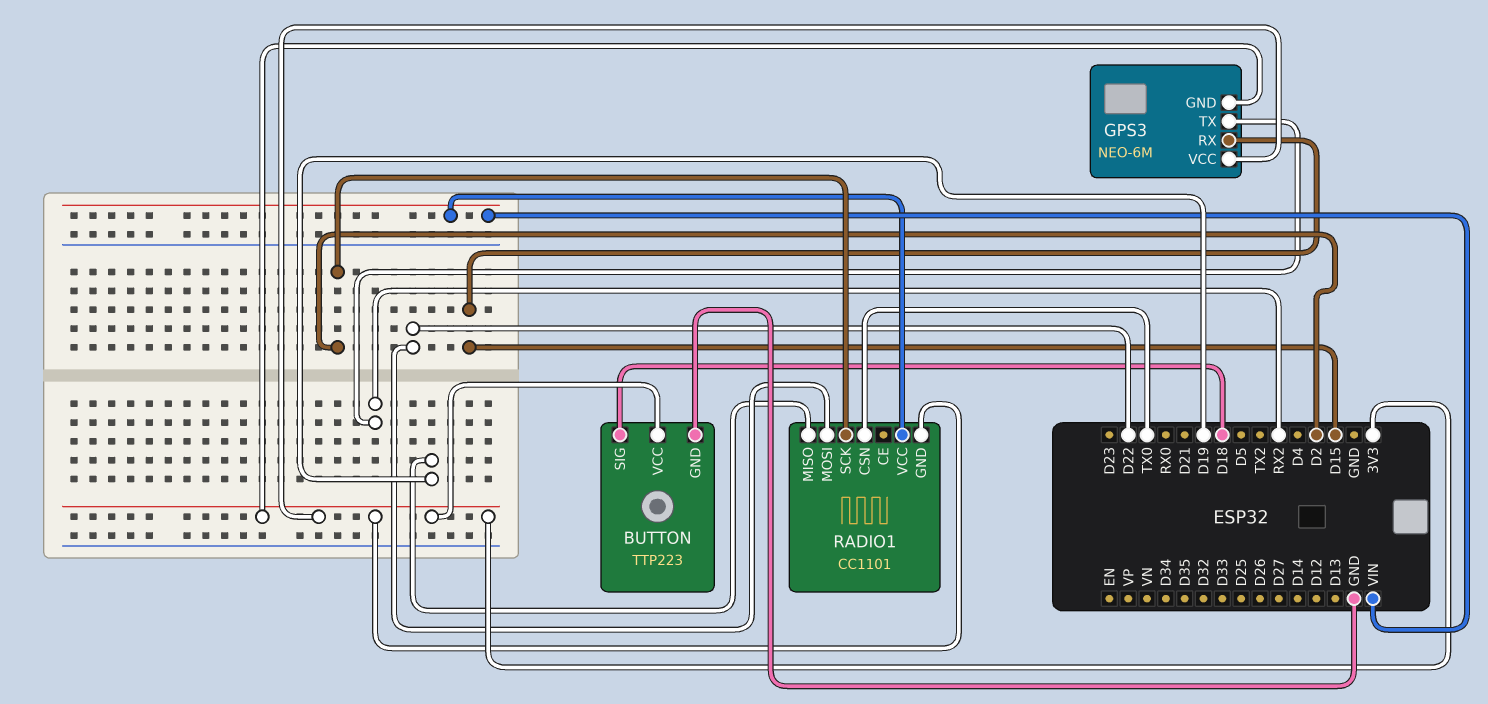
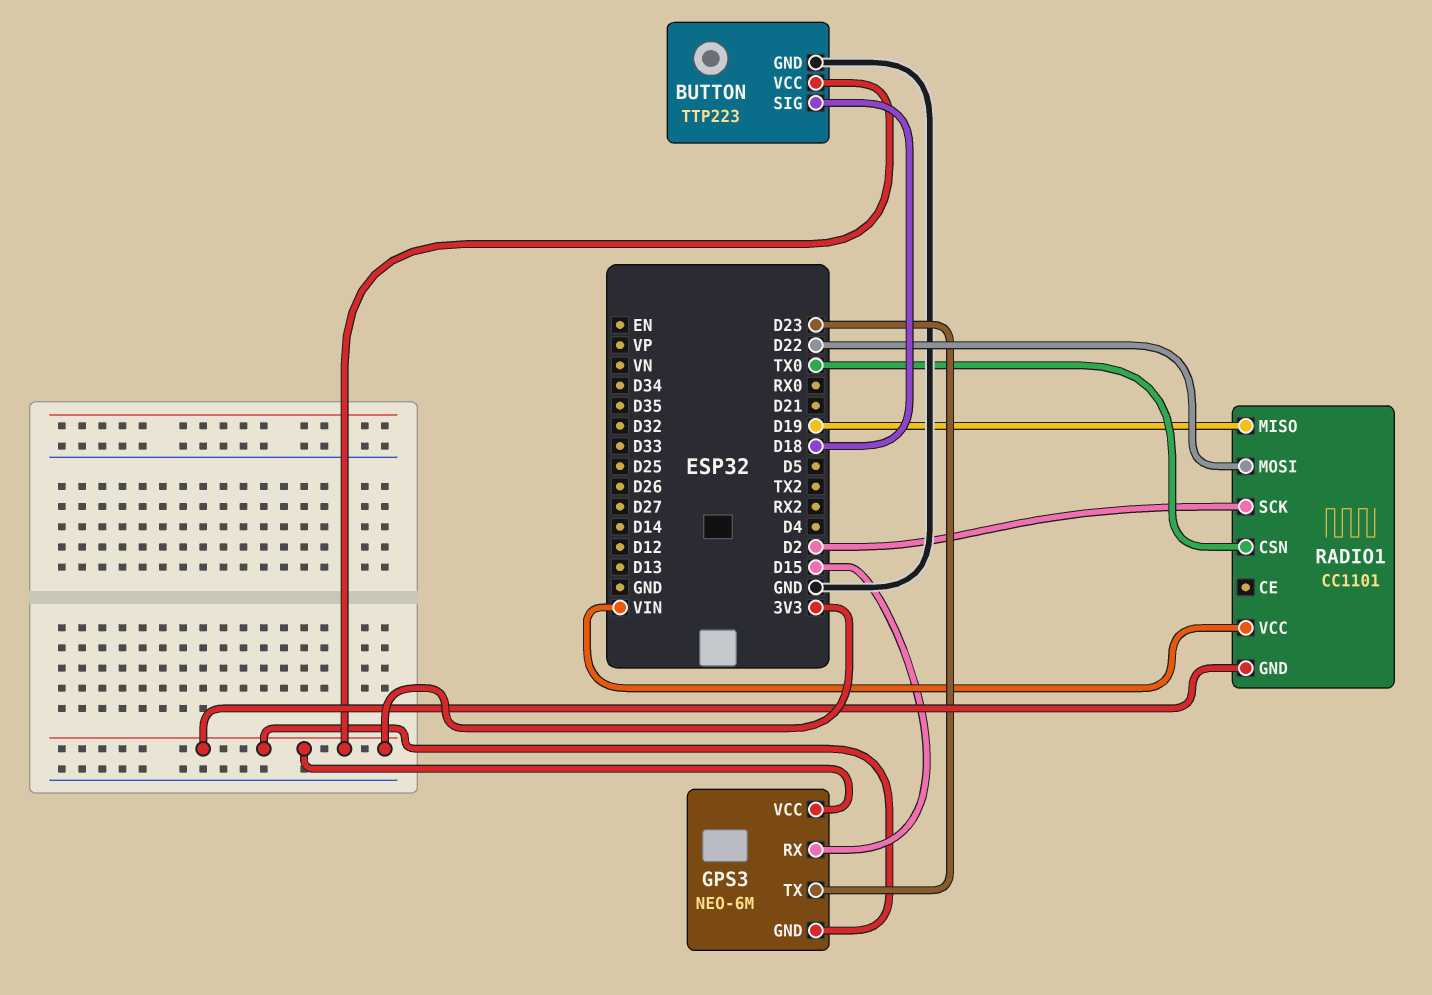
GPS3 pin TX: RX2 -> D23

